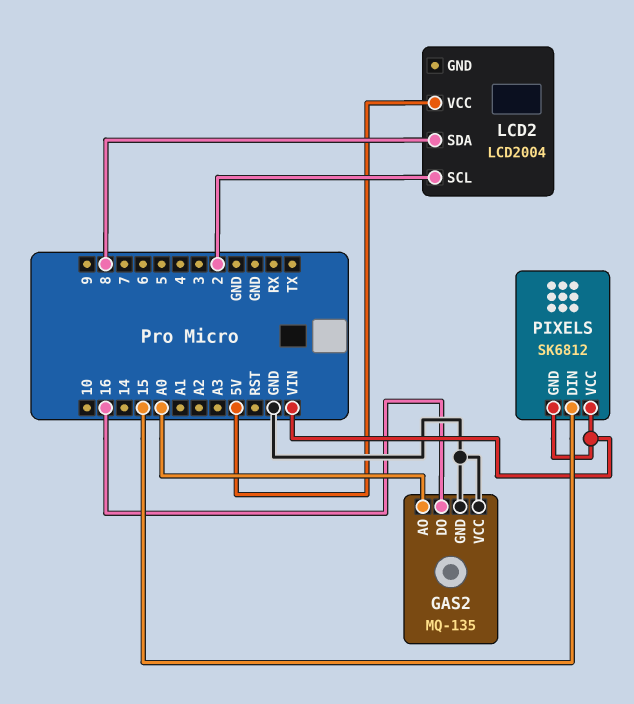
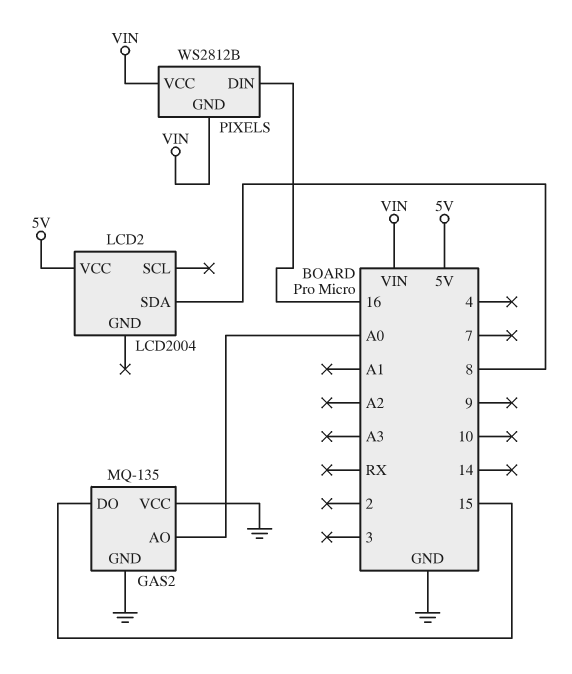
GAS2 pin DO: 16 -> 15
LCD2 pin SCL: 2 -> none
PIXELS: SK6812 -> WS2812B
PIXELS pin DIN: 15 -> 16

